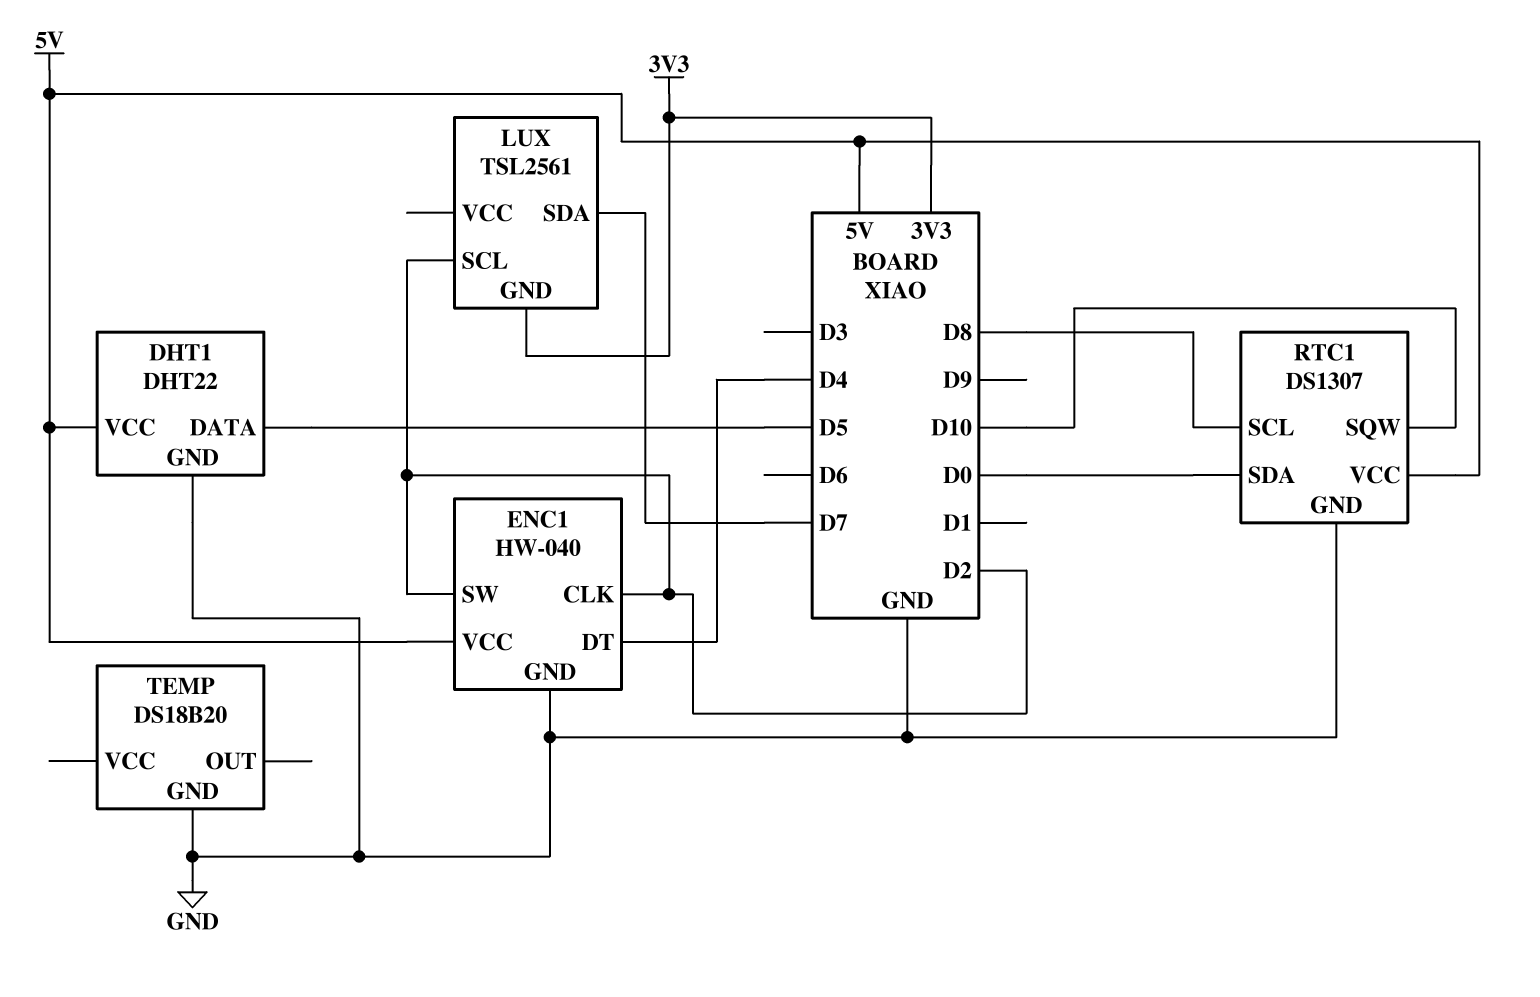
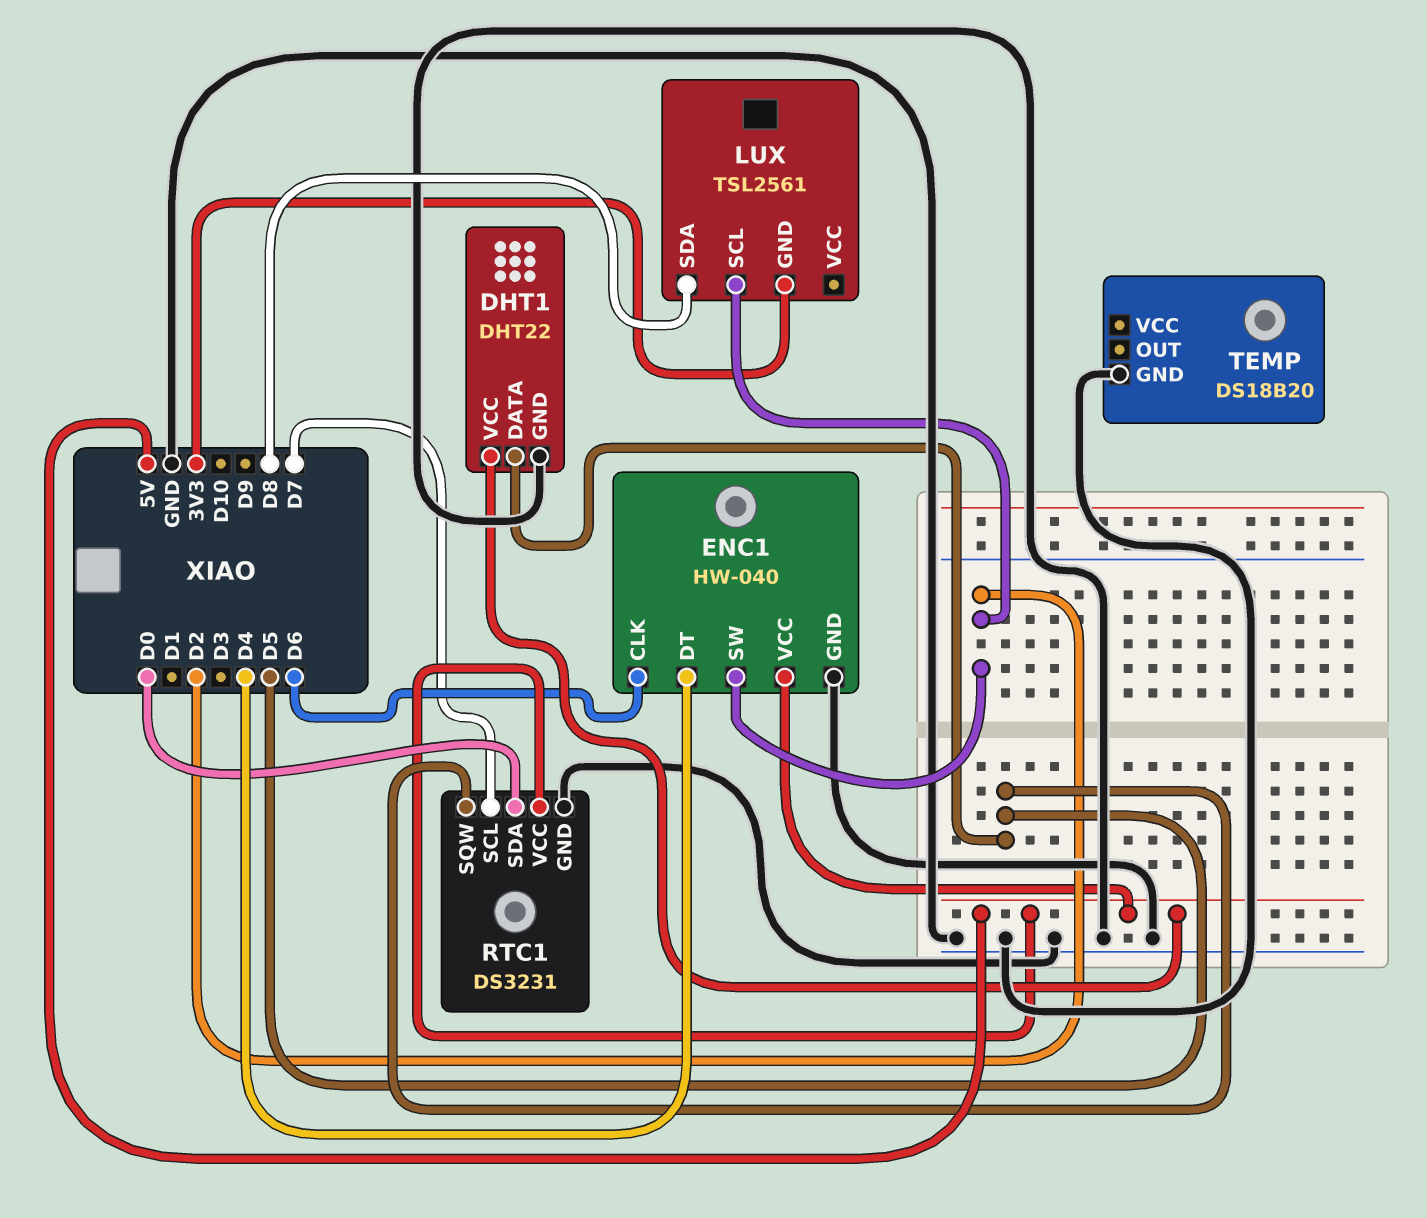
ENC1 pin CLK: D2 -> D6
LUX pin SDA: D7 -> D8
RTC1: DS1307 -> DS3231
RTC1 pin SCL: D8 -> D7
RTC1 pin SQW: D10 -> D5

